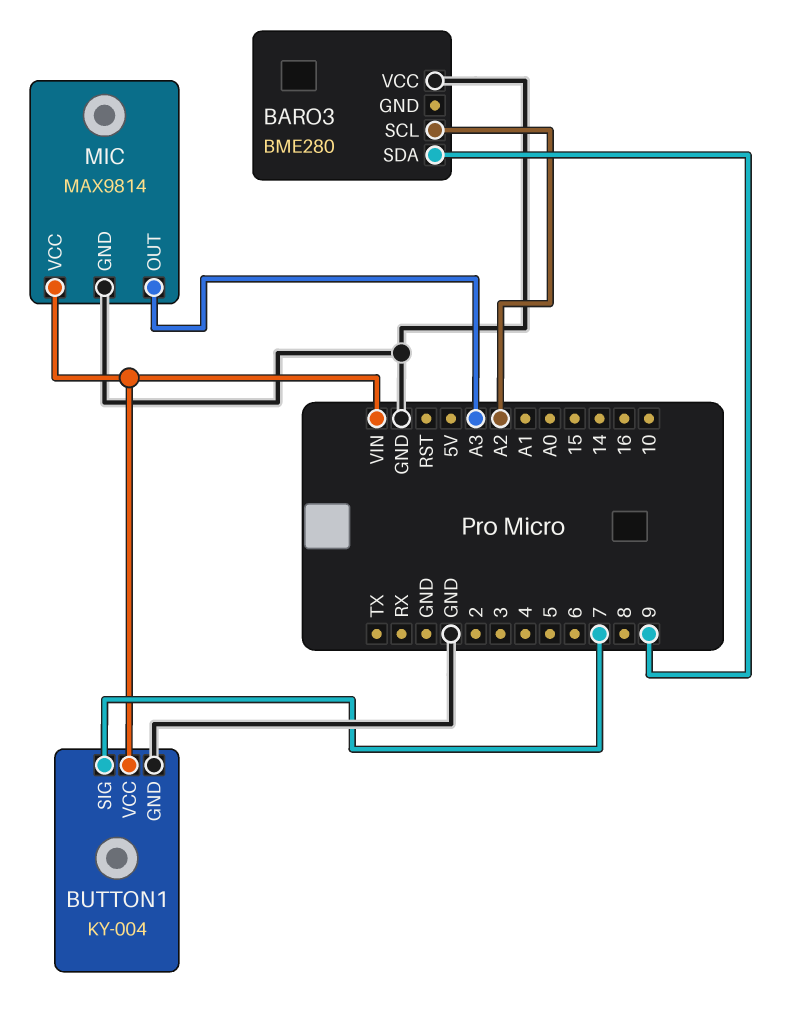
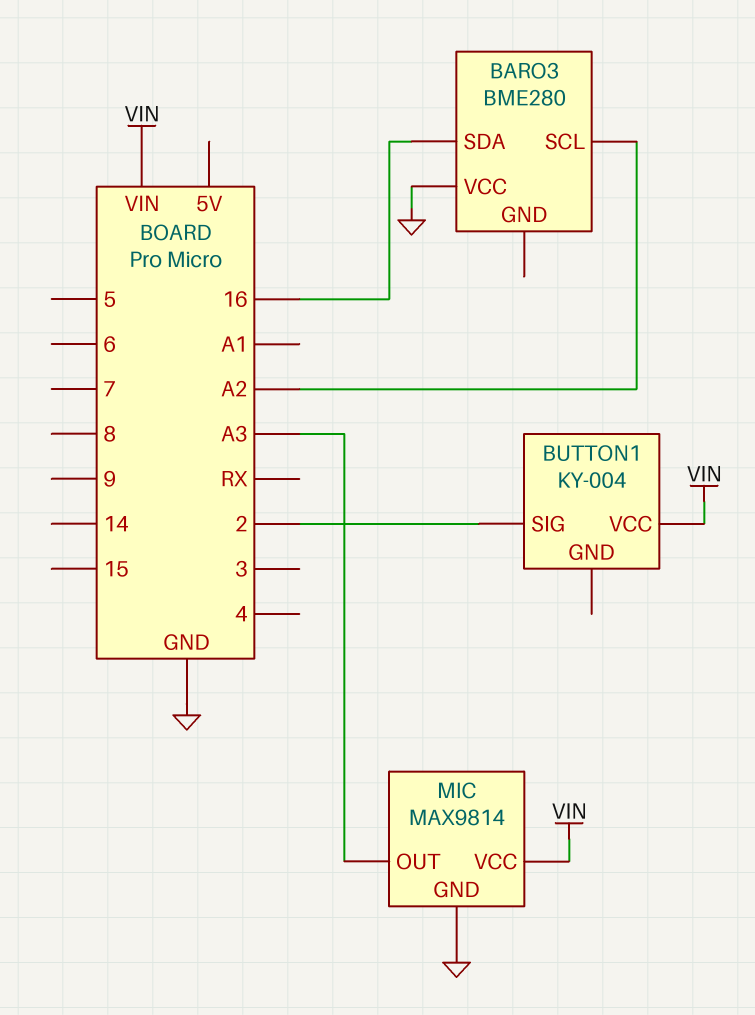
BARO3 pin SDA: 9 -> 16
BUTTON1 pin GND: GND -> none
BUTTON1 pin SIG: 7 -> 2

